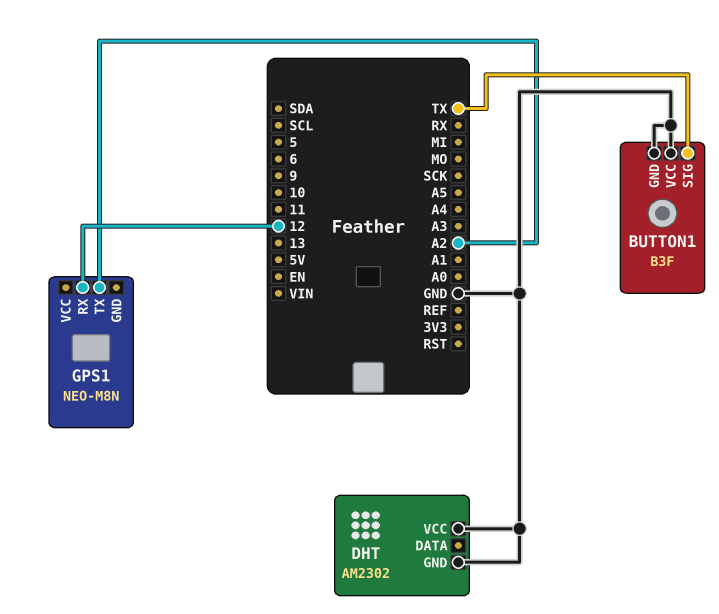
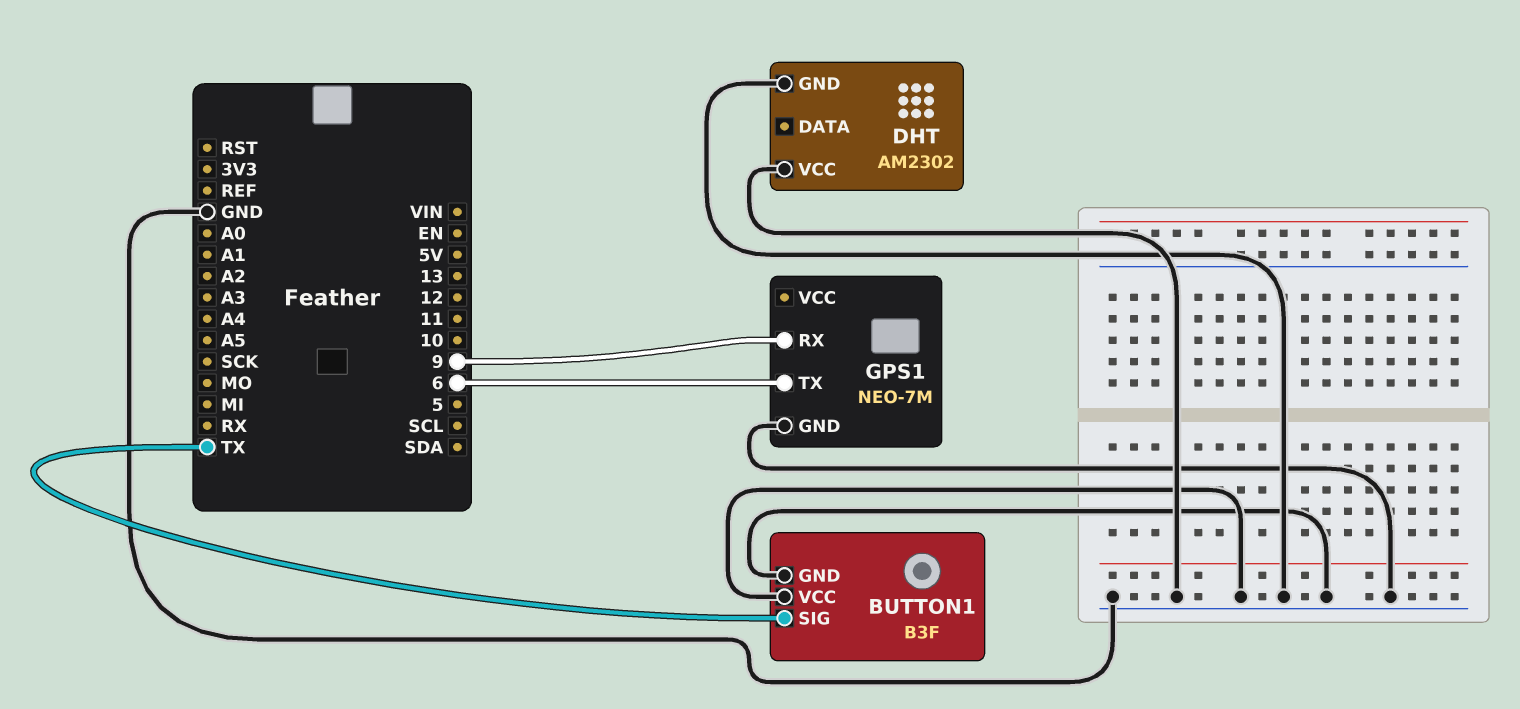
GPS1: NEO-M8N -> NEO-7M
GPS1 pin GND: none -> GND
GPS1 pin RX: 12 -> 9
GPS1 pin TX: A2 -> 6

